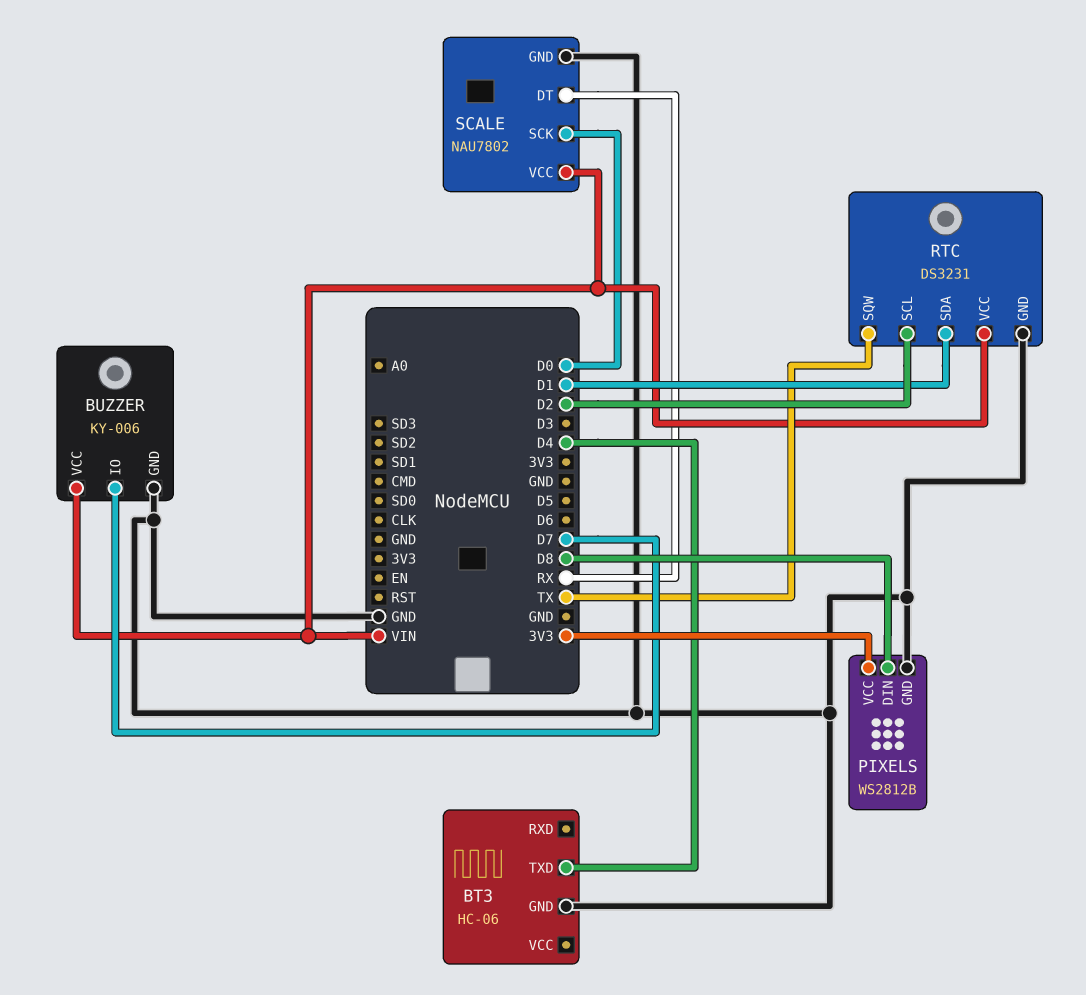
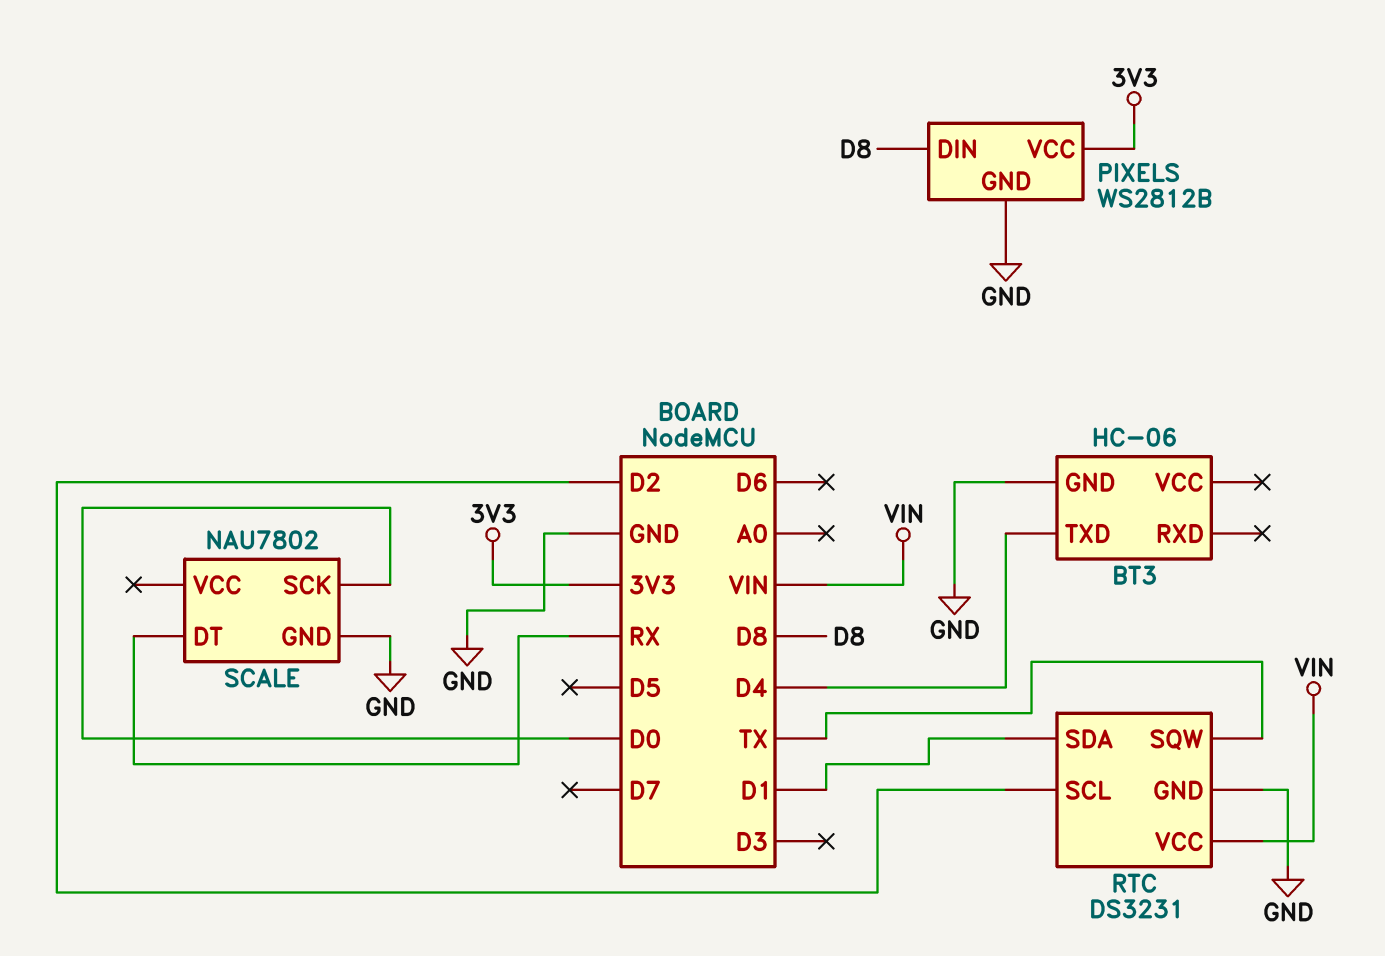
BUZZER: KY-006 -> none
BUZZER pin GND: GND -> none
BUZZER pin IO: D7 -> none
BUZZER pin VCC: VIN -> none
SCALE pin VCC: VIN -> none

